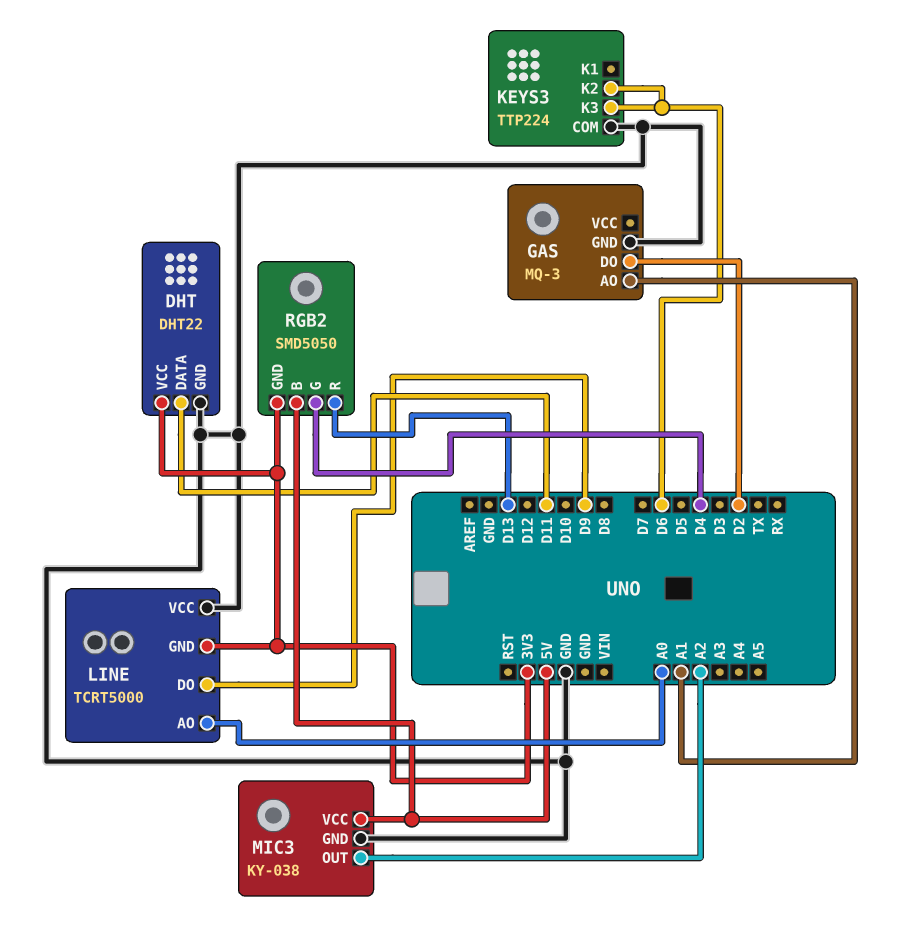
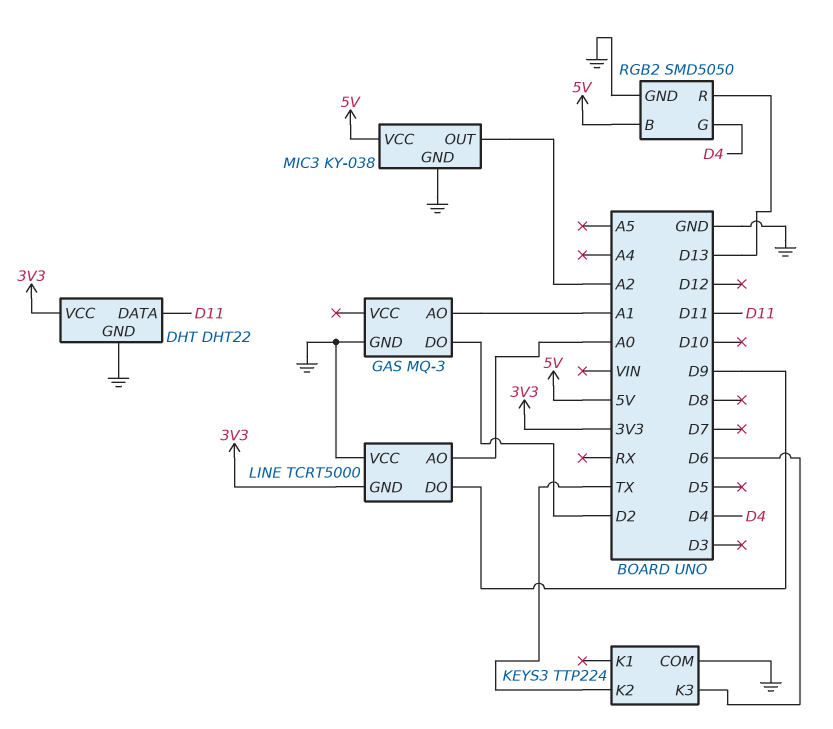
KEYS3 pin K2: D6 -> TX
RGB2 pin GND: 3V3 -> GND

